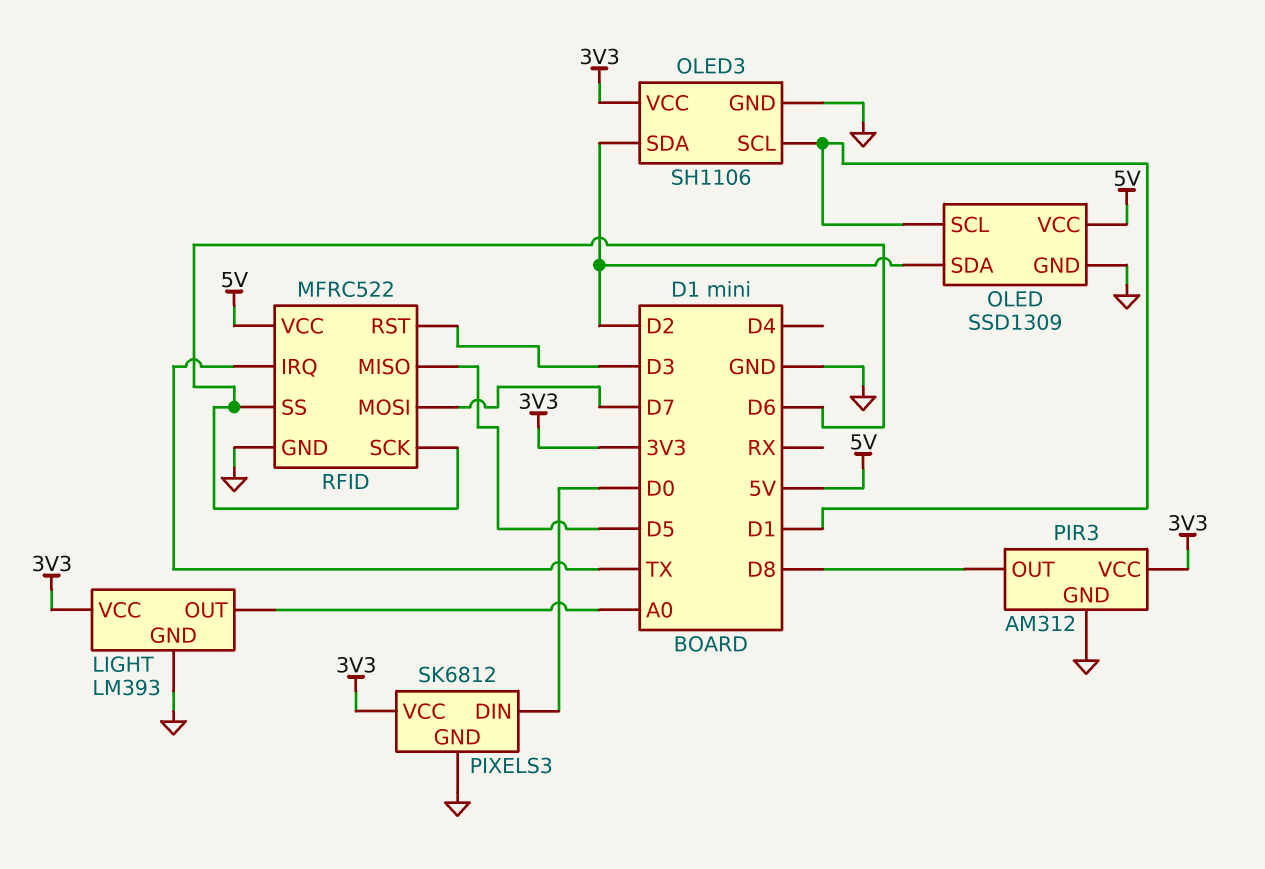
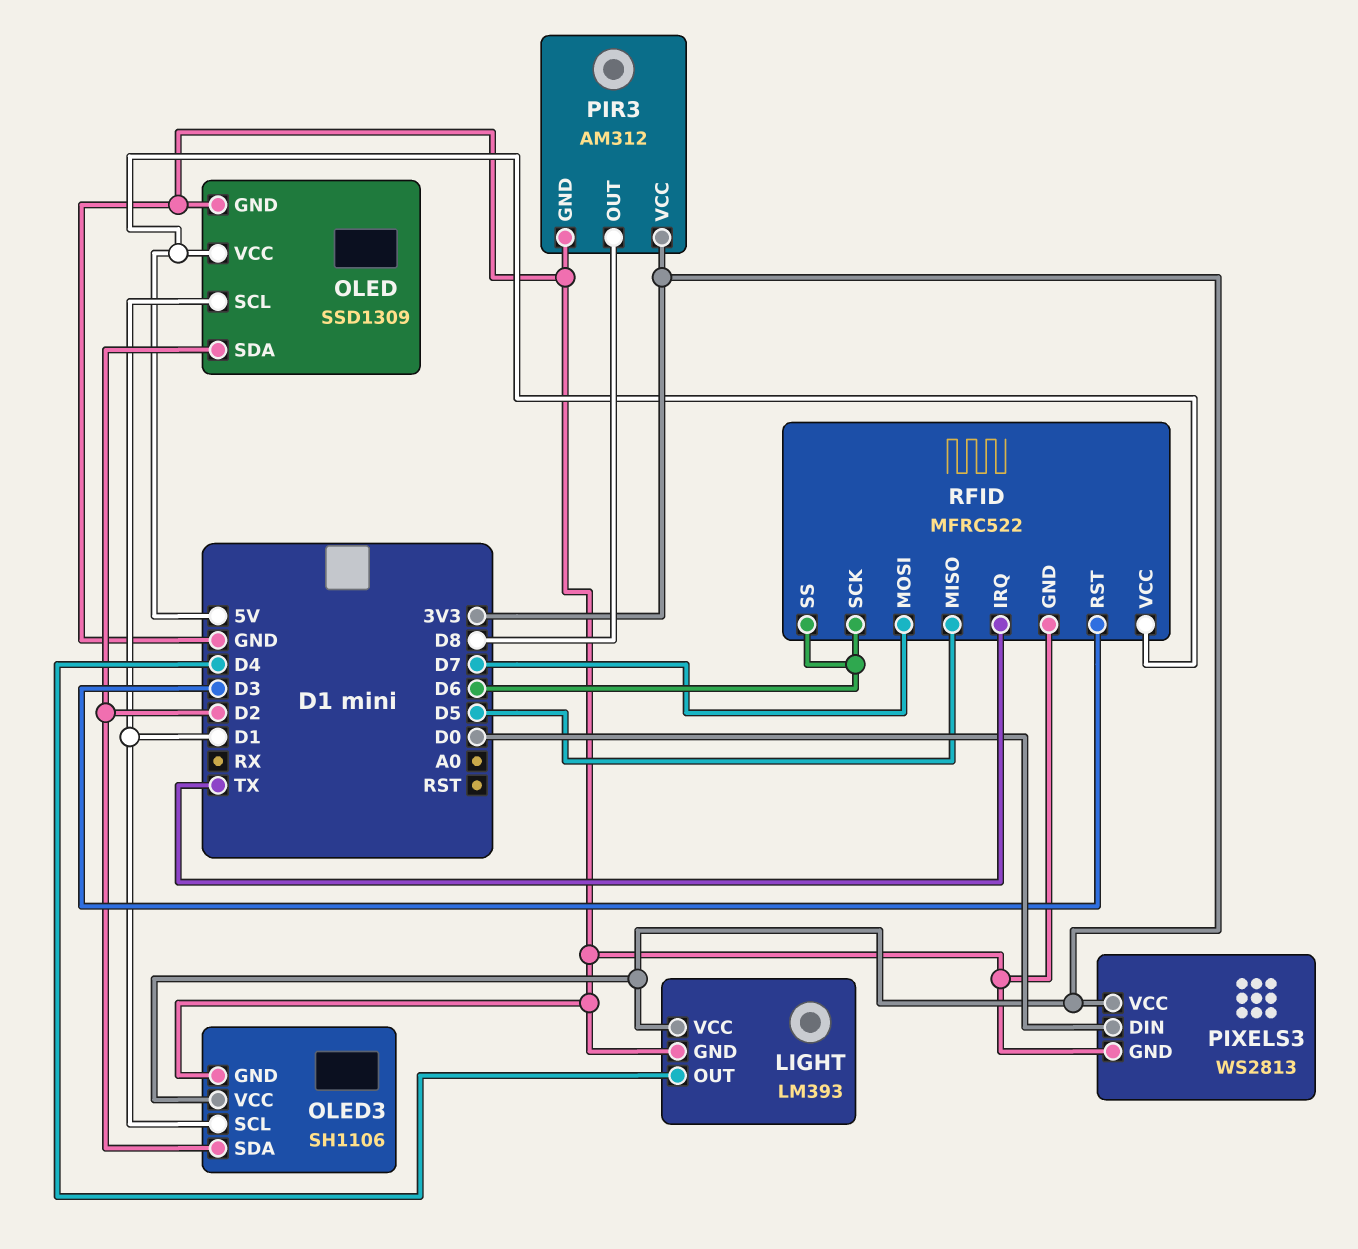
LIGHT pin OUT: A0 -> D4
PIXELS3: SK6812 -> WS2813

